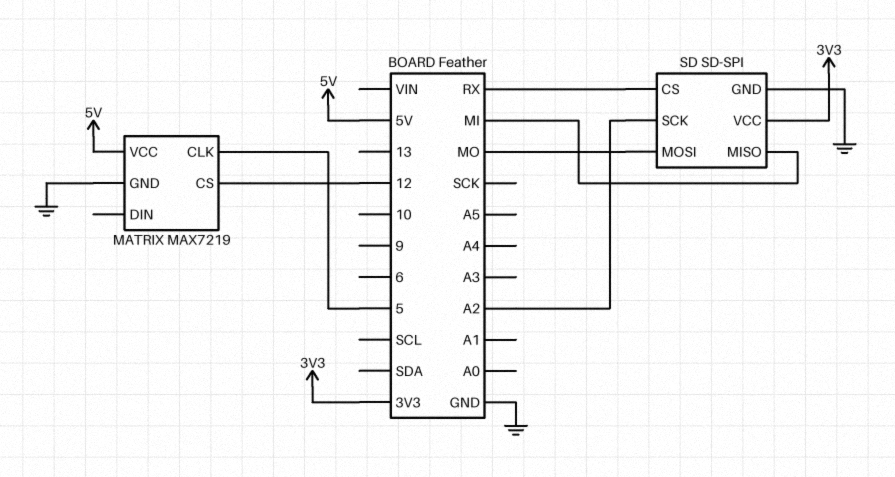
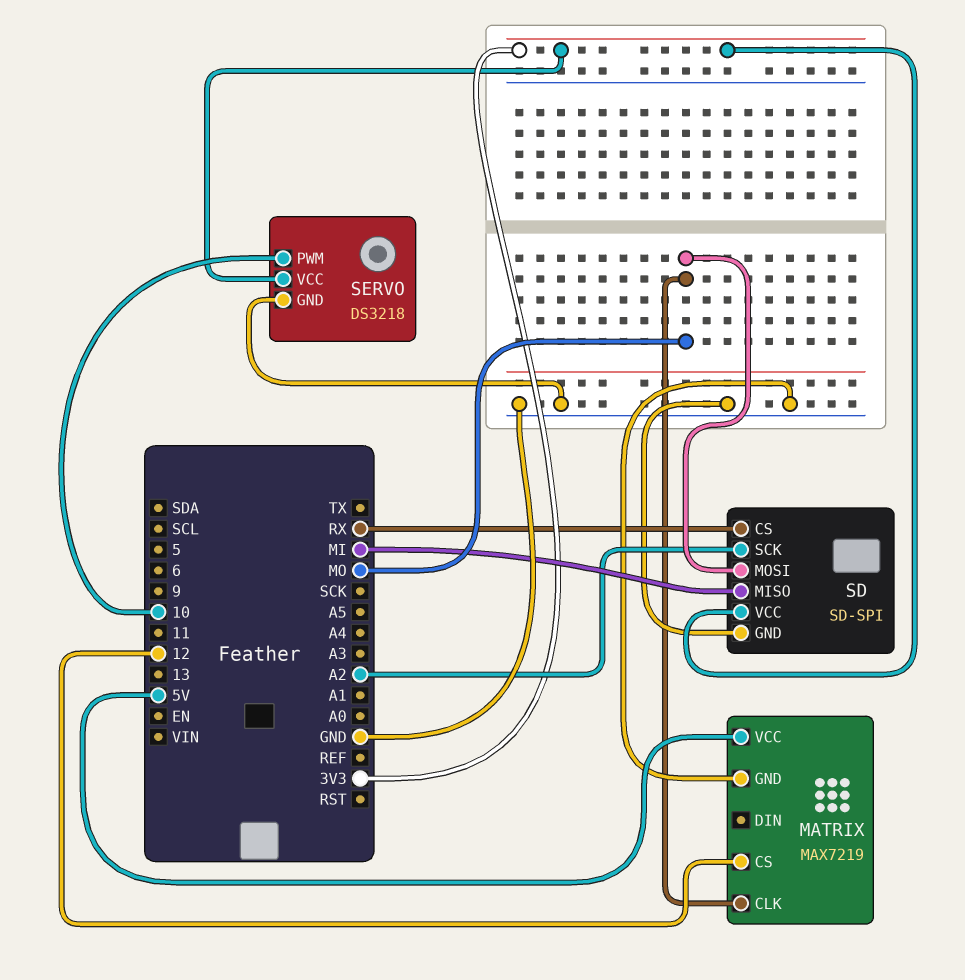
MATRIX pin CLK: 5 -> MO
SERVO: none -> DS3218
SERVO pin GND: none -> GND
SERVO pin PWM: none -> 10
SERVO pin VCC: none -> 3V3

